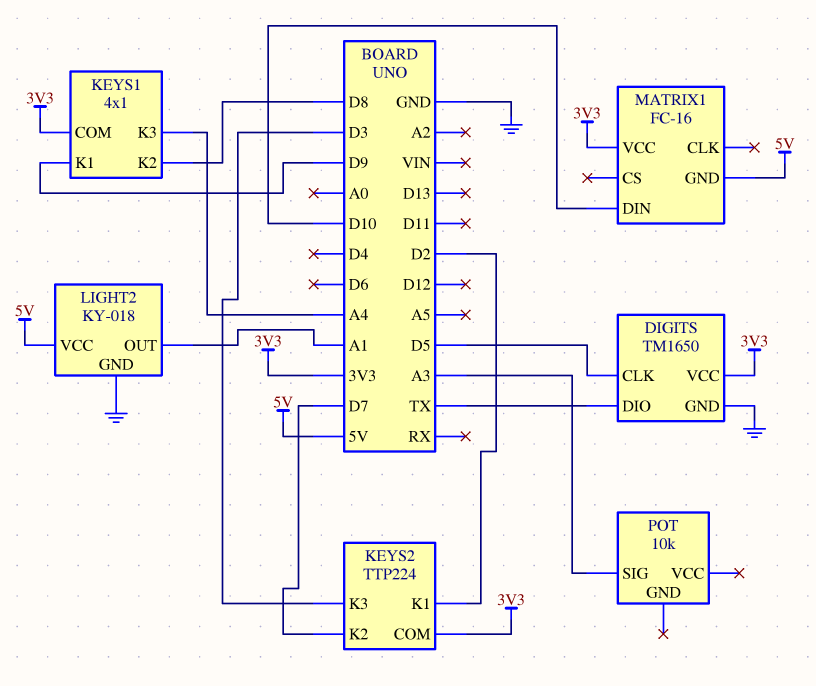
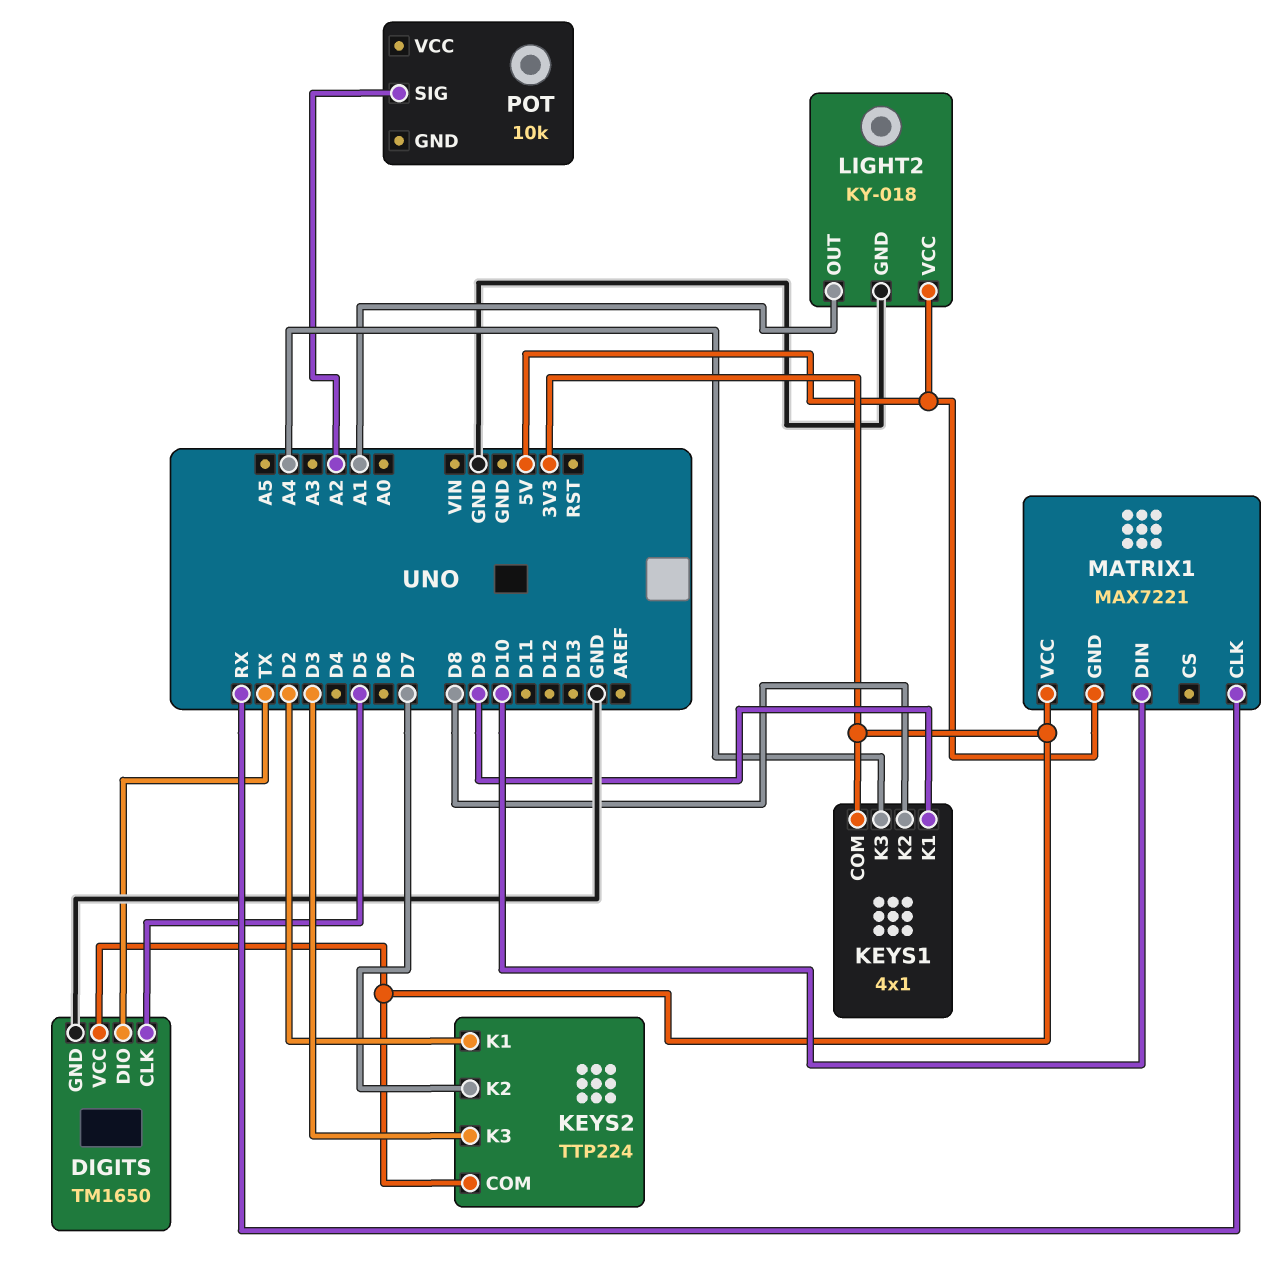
MATRIX1: FC-16 -> MAX7221
MATRIX1 pin CLK: none -> RX
POT pin SIG: A3 -> A2

